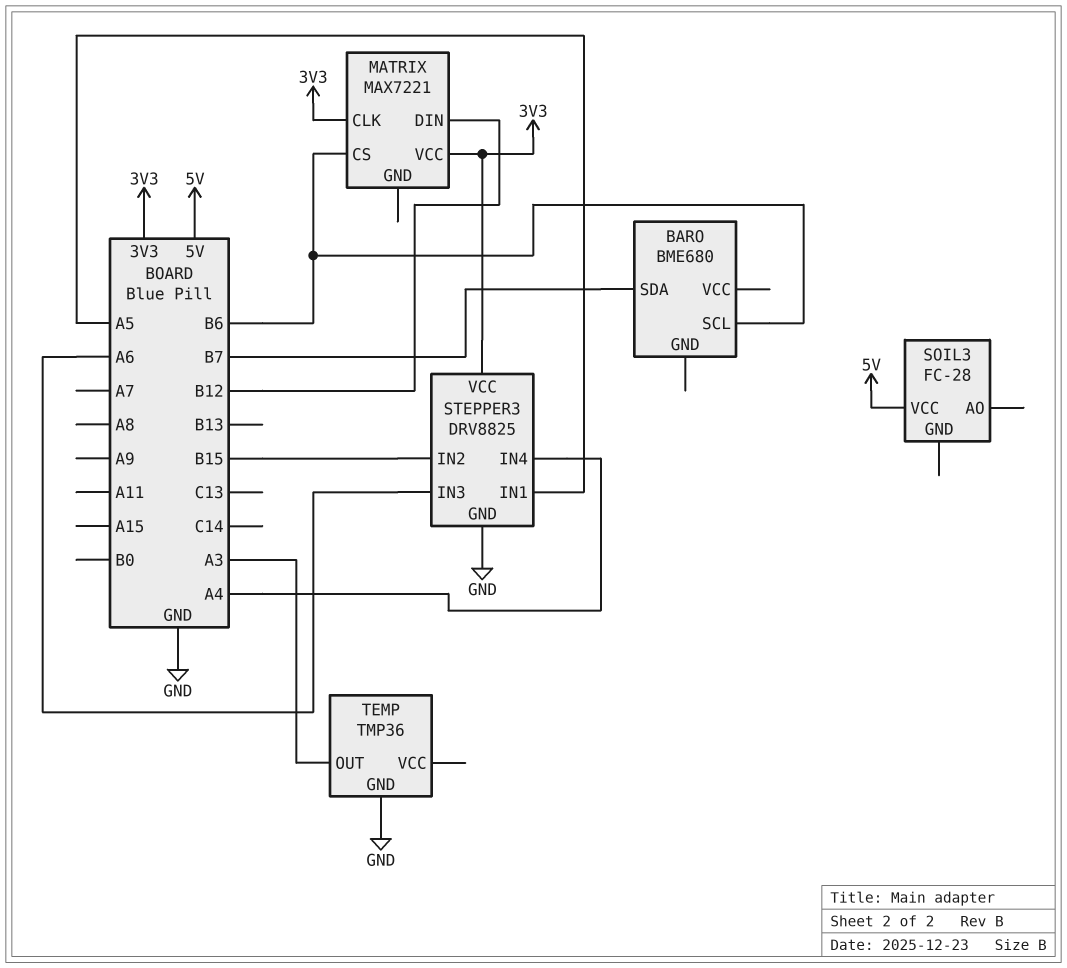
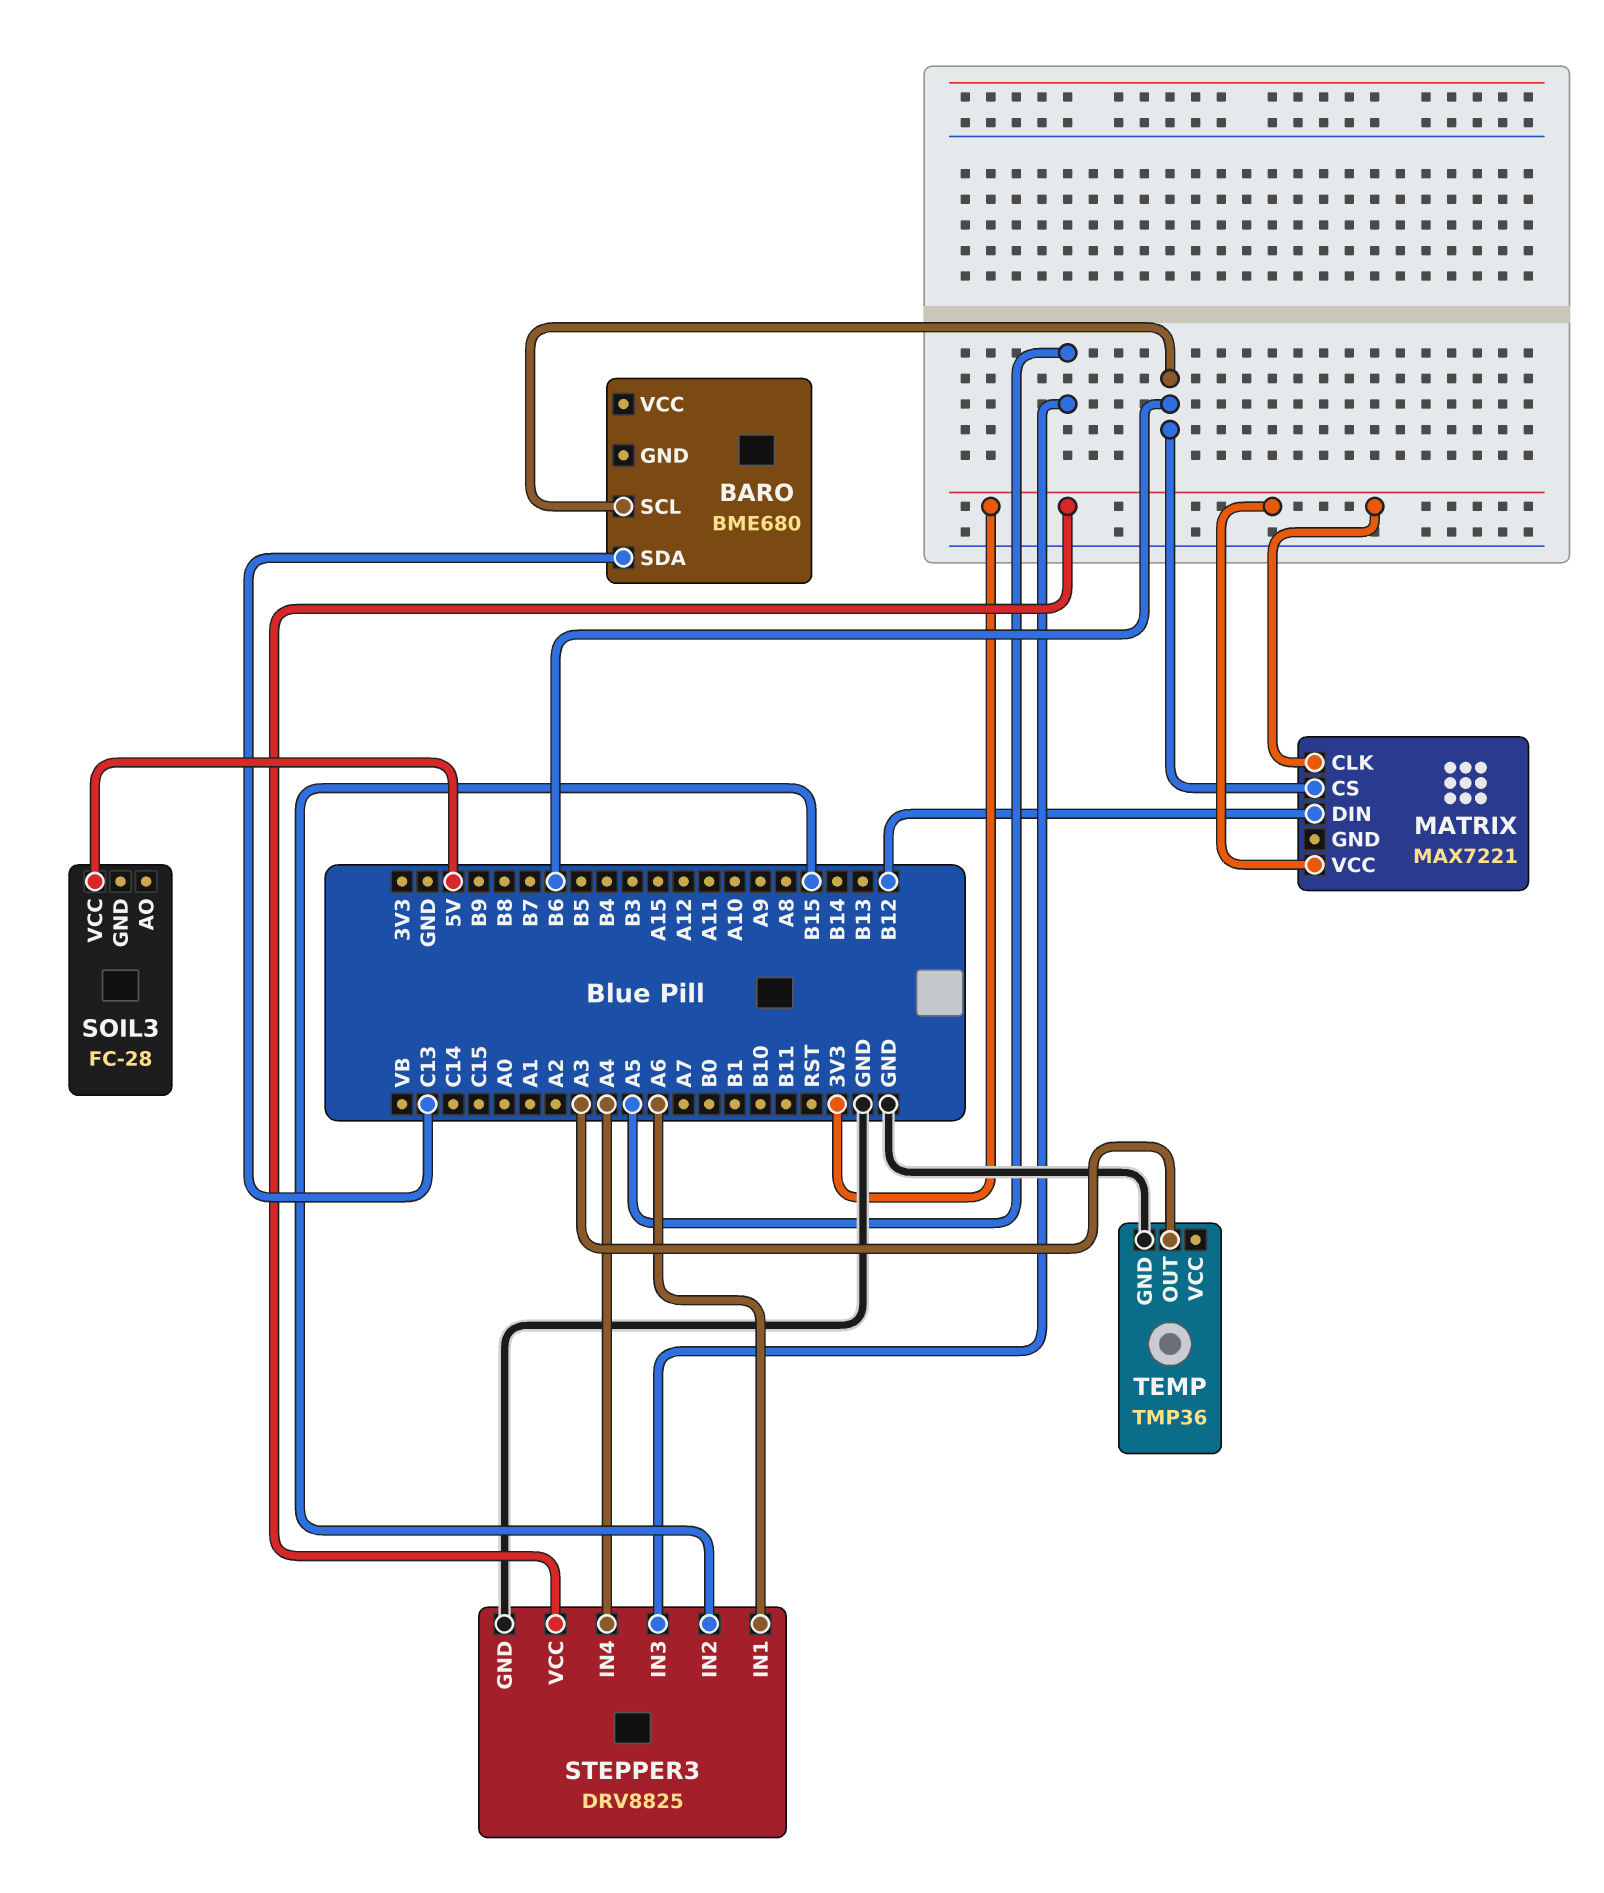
BARO pin SDA: B7 -> C13
STEPPER3 pin IN1: A5 -> A6
STEPPER3 pin IN3: A6 -> A5

